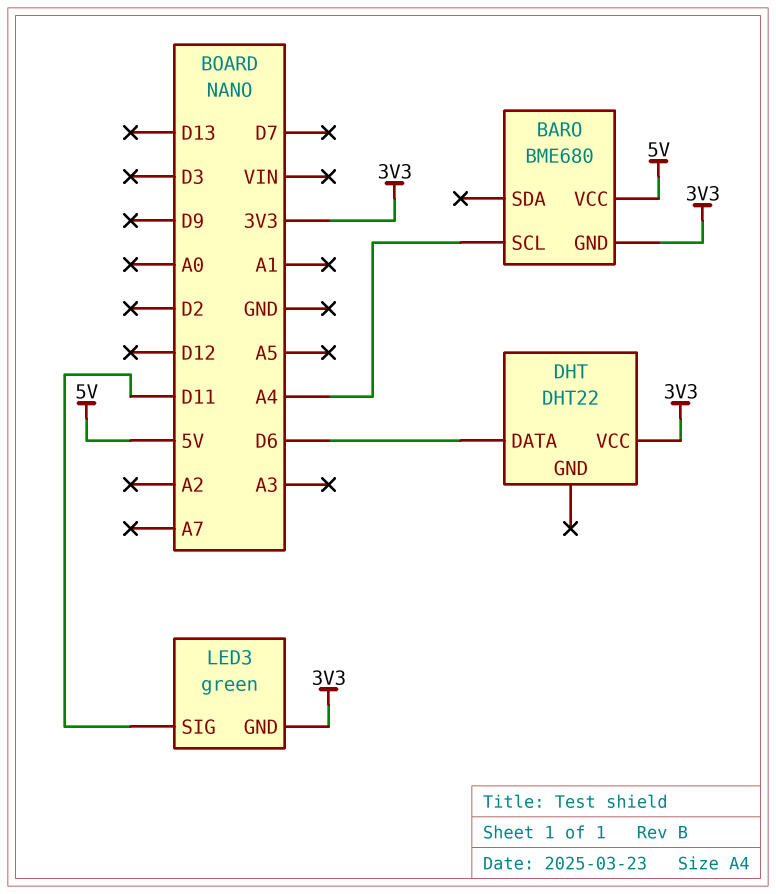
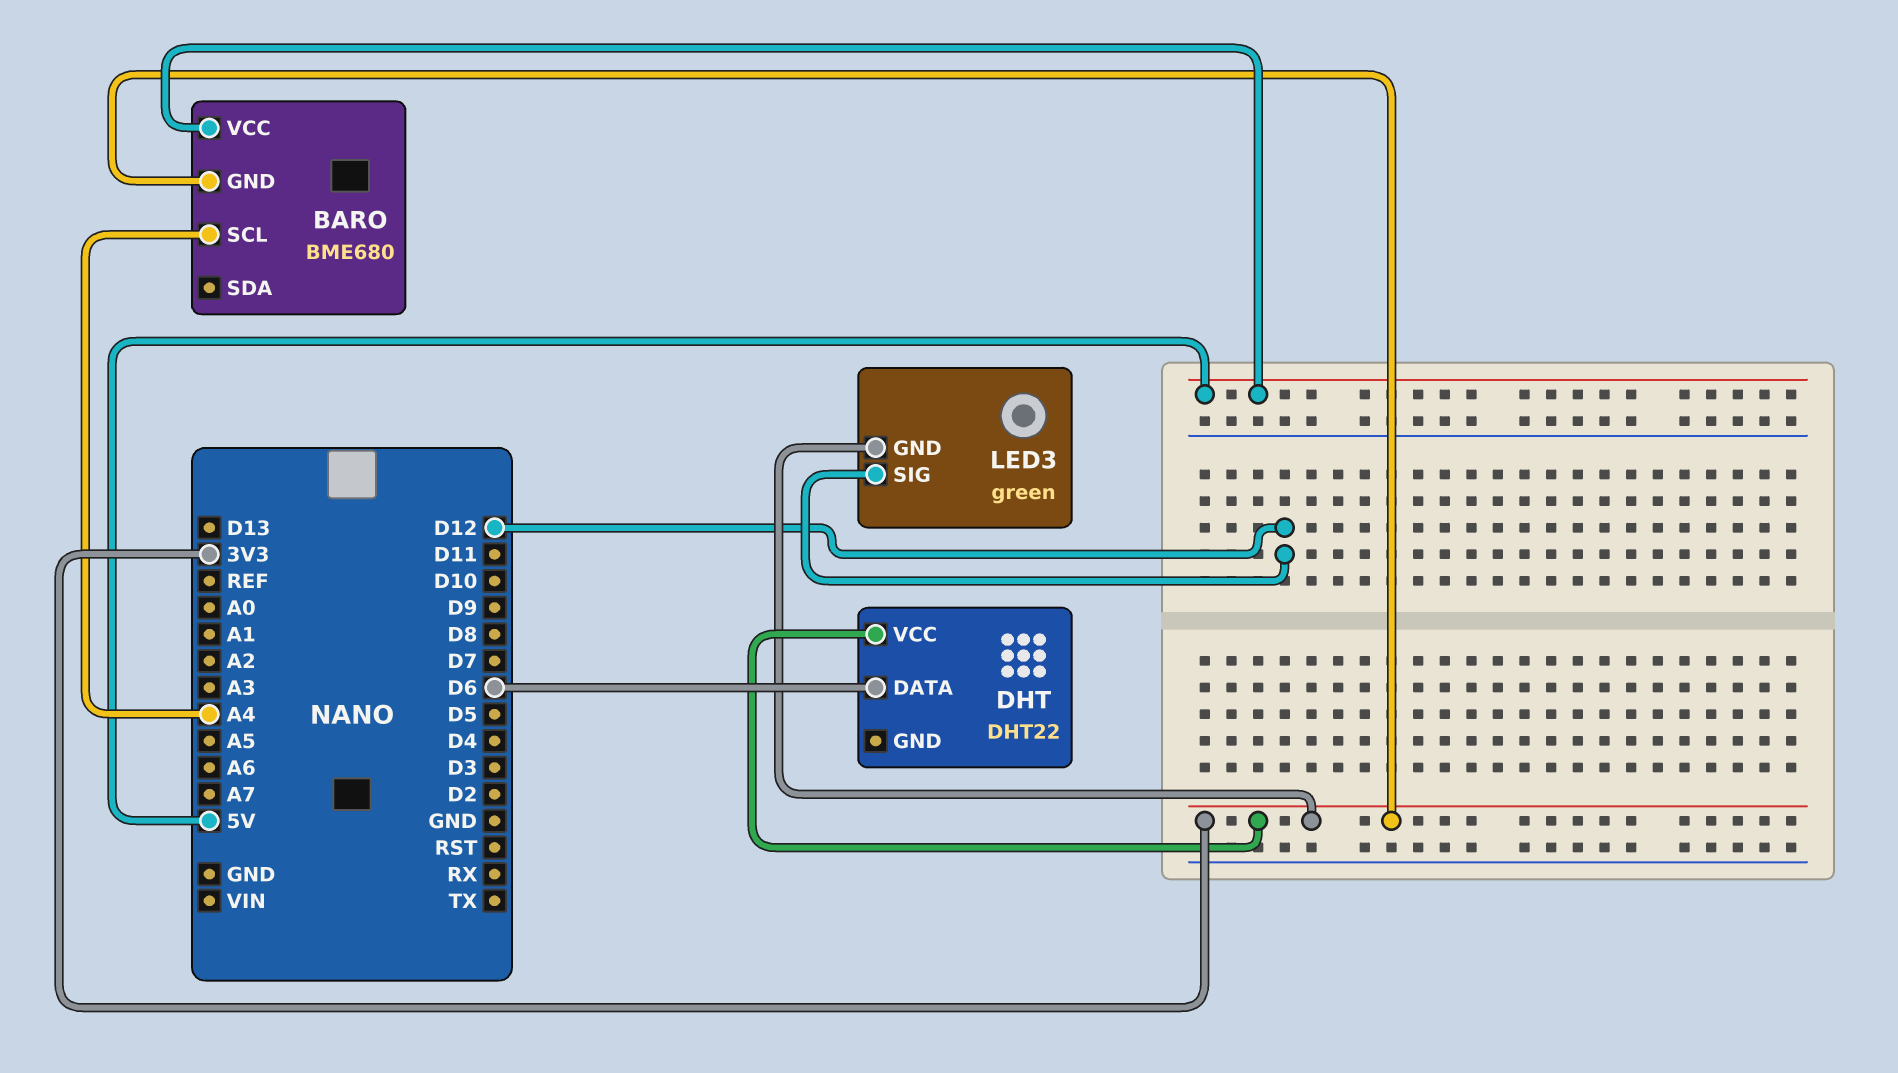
LED3 pin SIG: D11 -> D12

